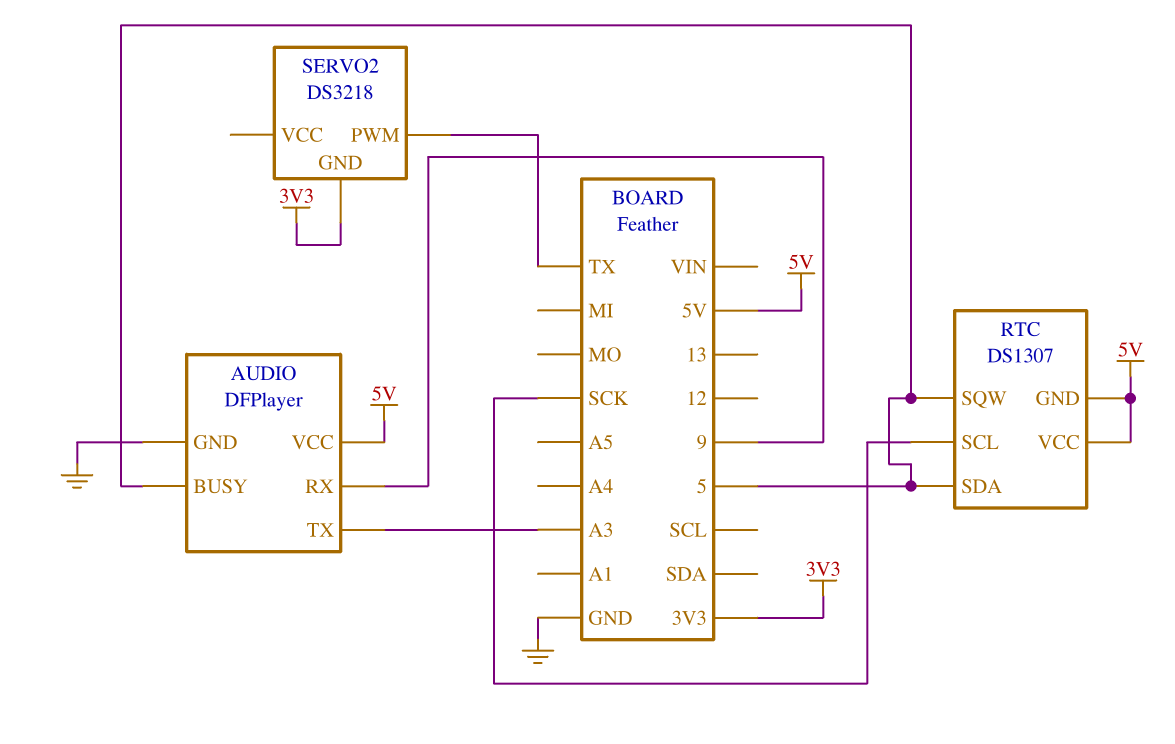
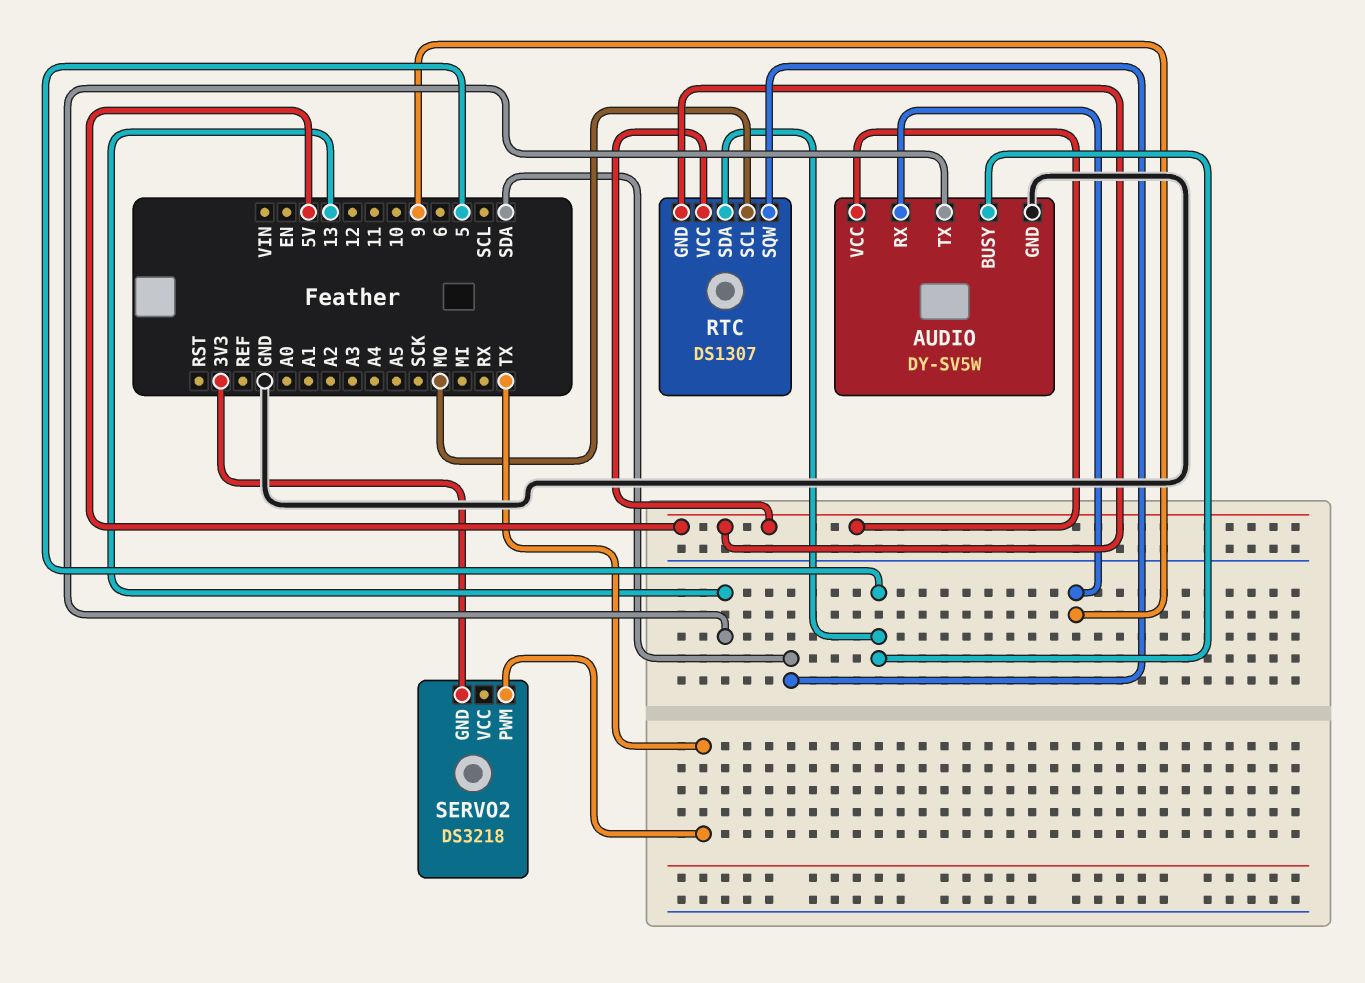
AUDIO: DFPlayer -> DY-SV5W
AUDIO pin TX: A3 -> 13
RTC pin SCL: SCK -> MO
RTC pin SQW: 5 -> SDA

